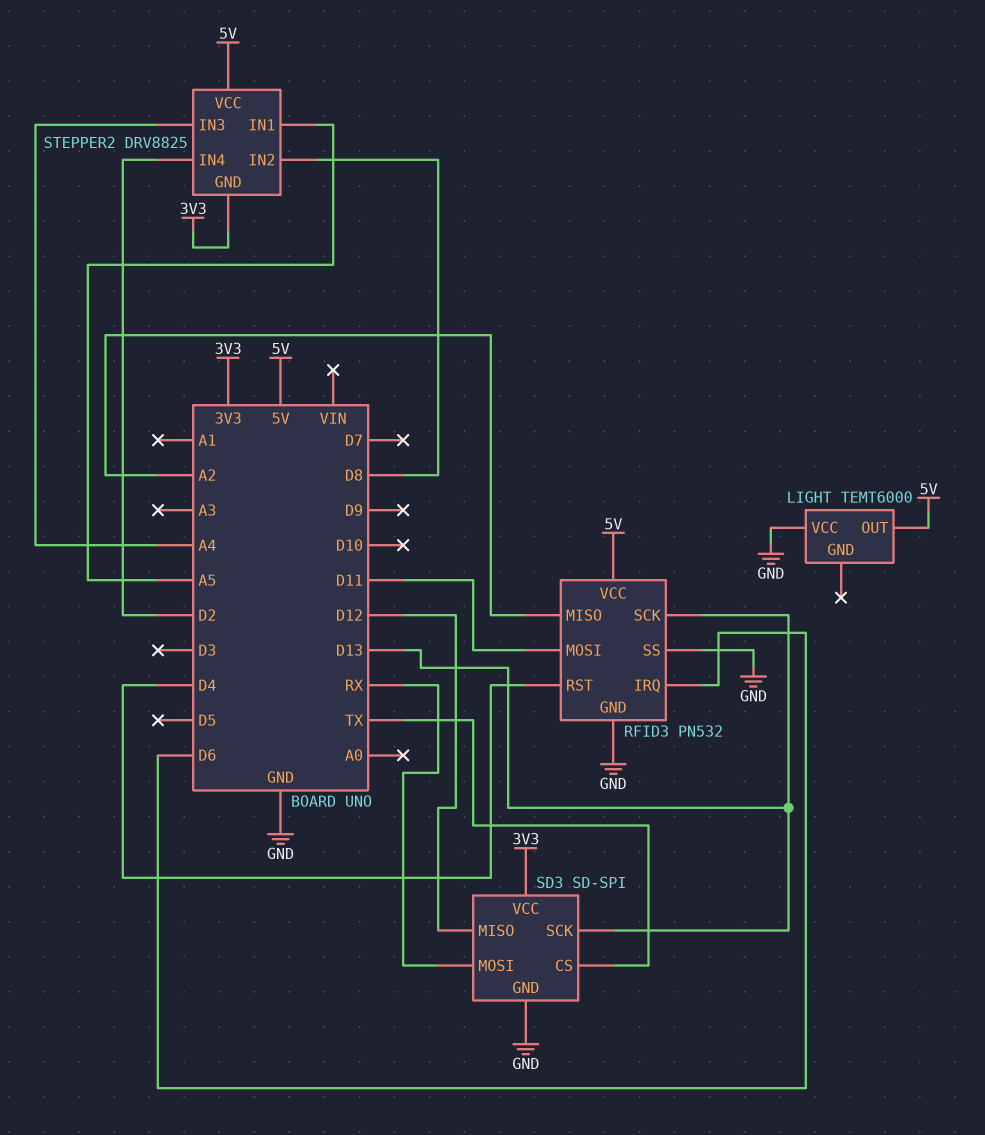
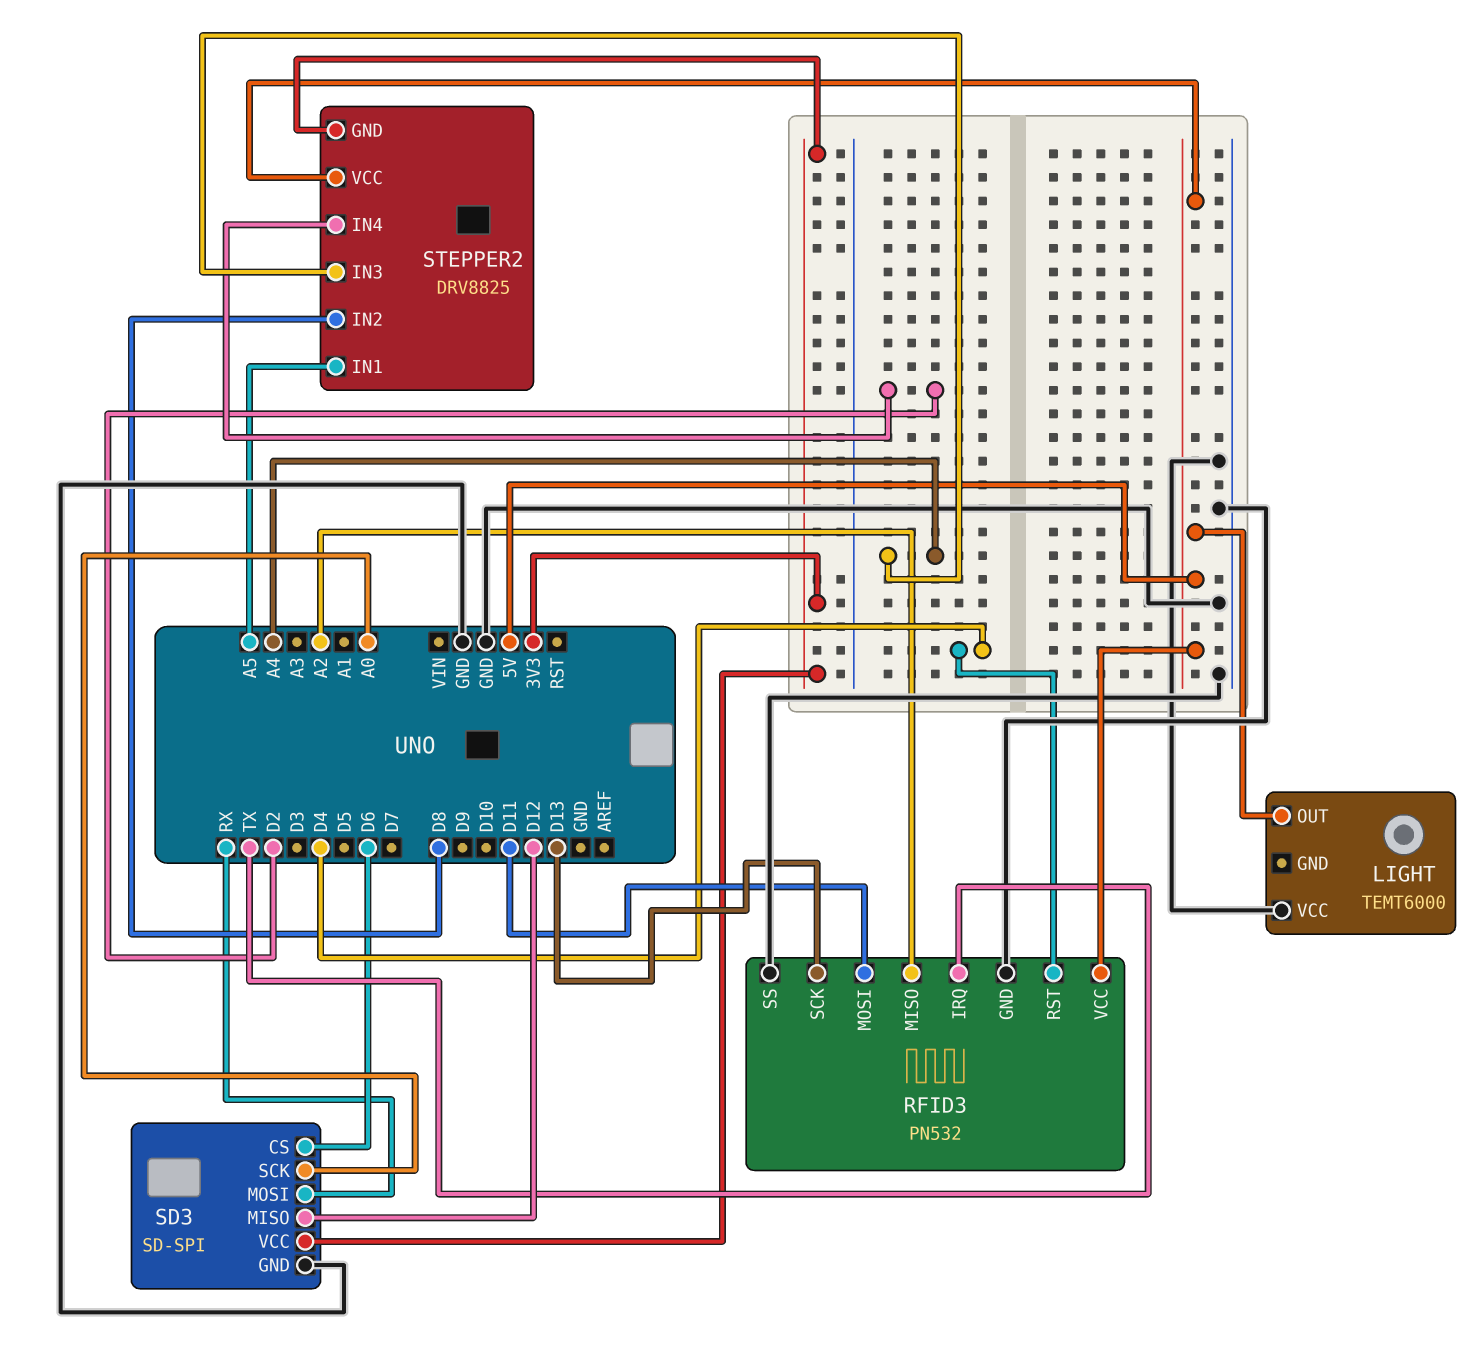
RFID3 pin IRQ: D6 -> TX
SD3 pin CS: TX -> D6
SD3 pin SCK: D13 -> A0

